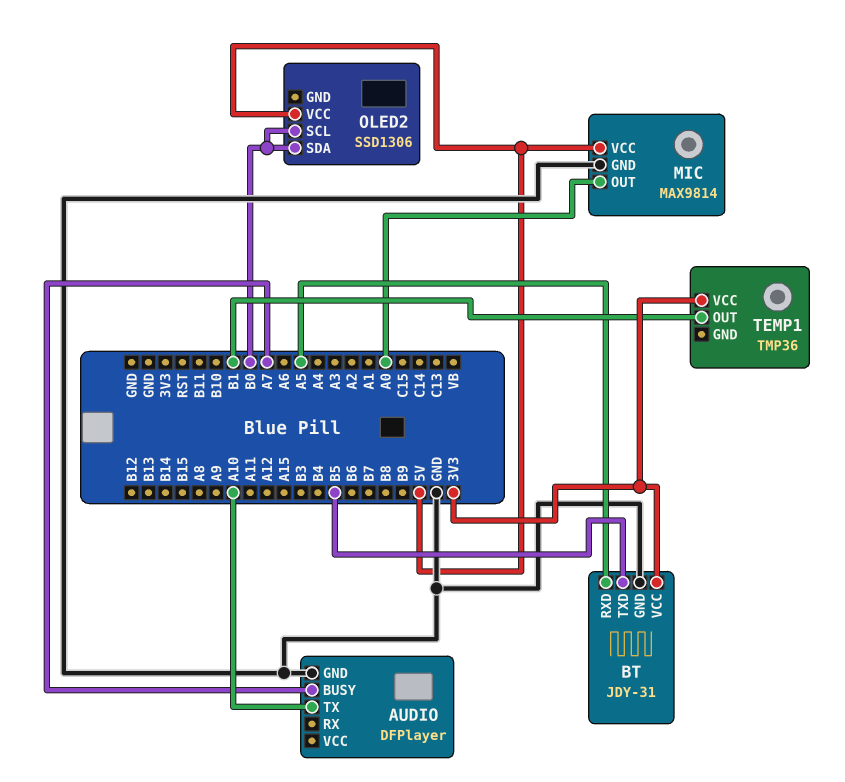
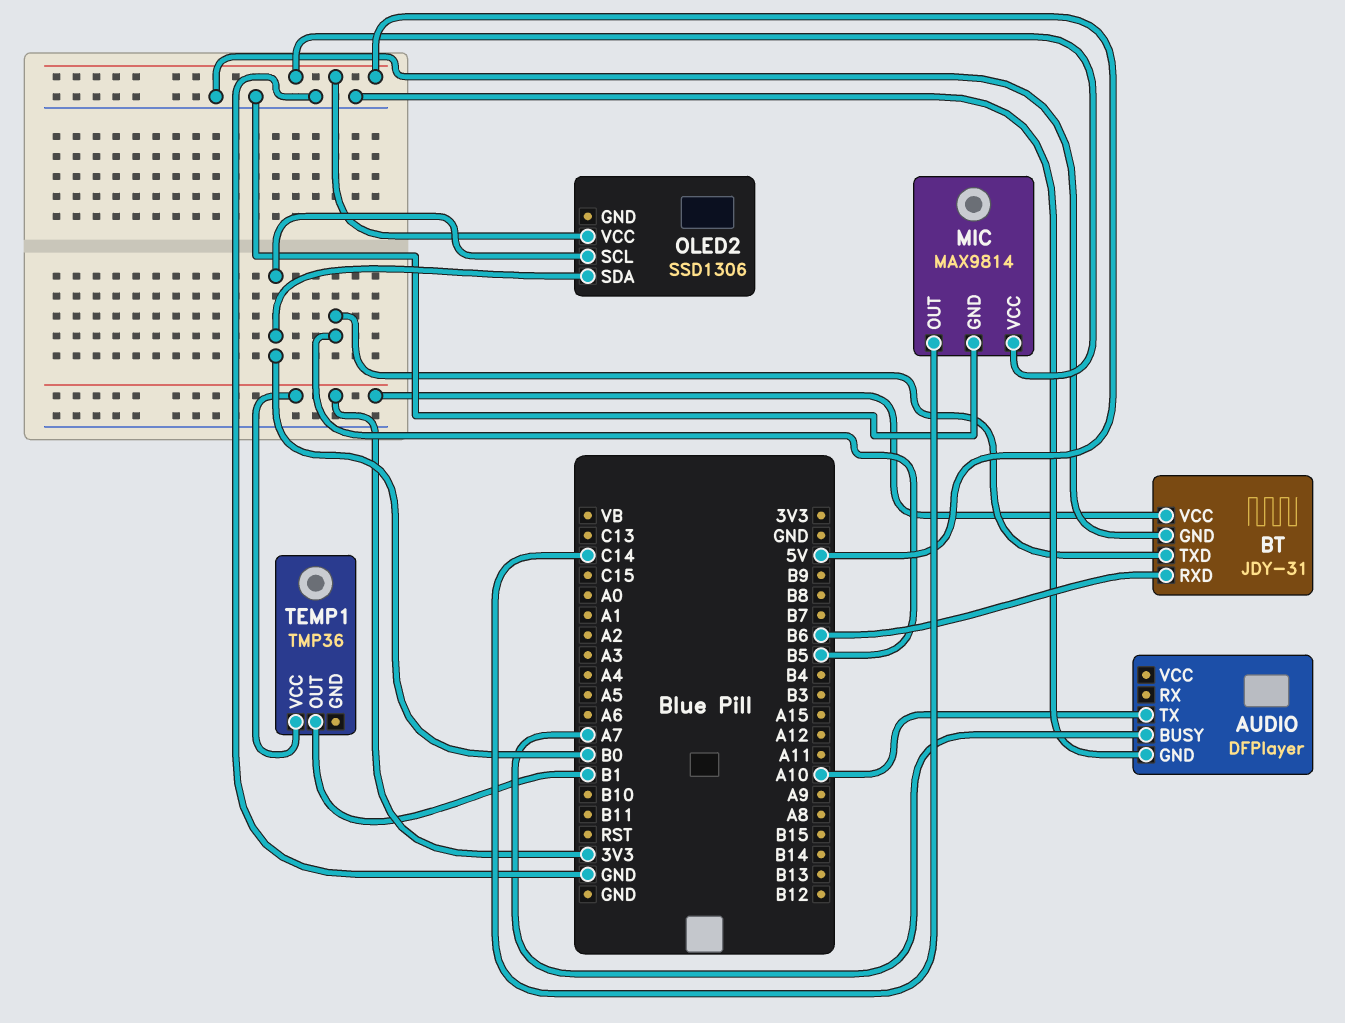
BT pin RXD: A5 -> B6
MIC pin OUT: A0 -> C14

